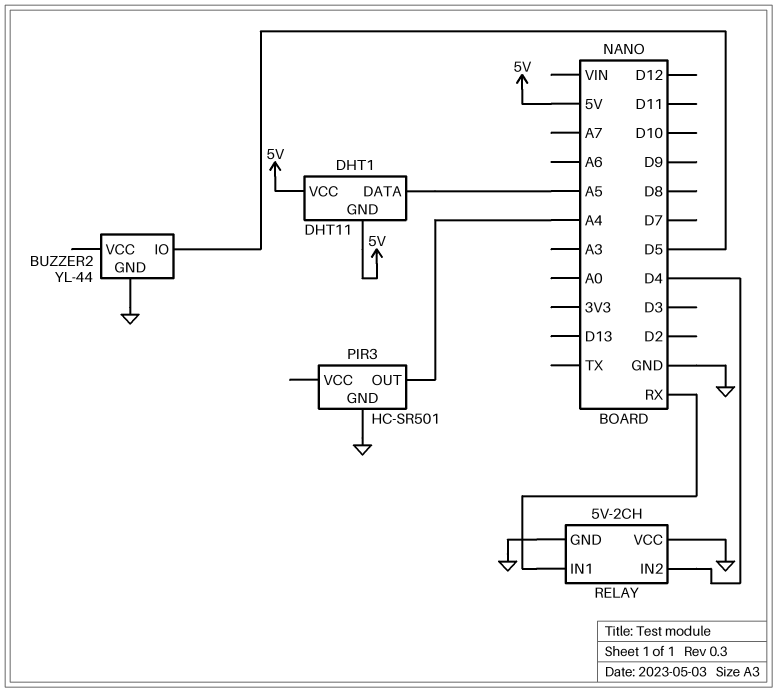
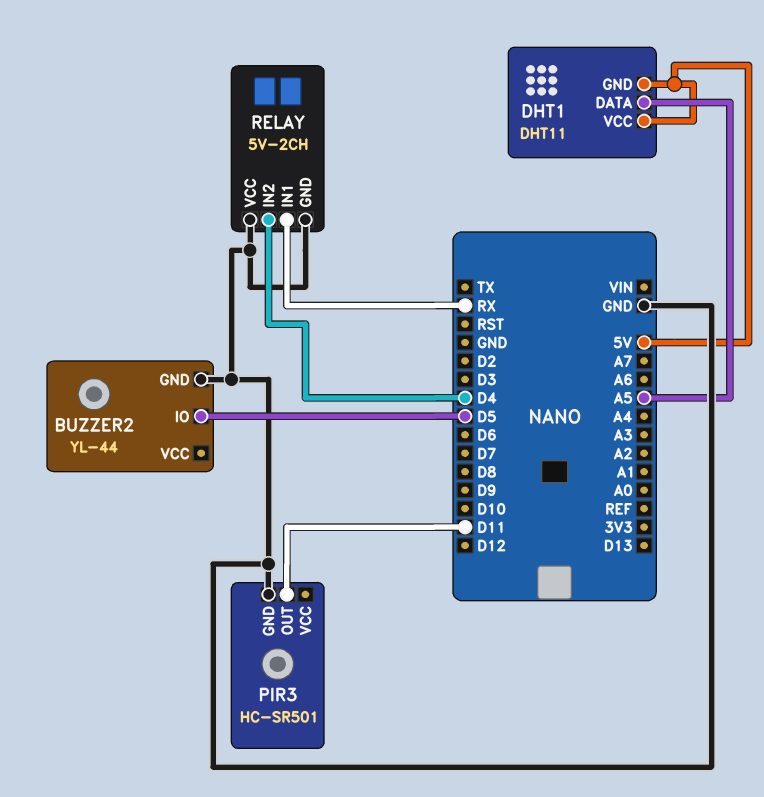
PIR3 pin OUT: A4 -> D11

